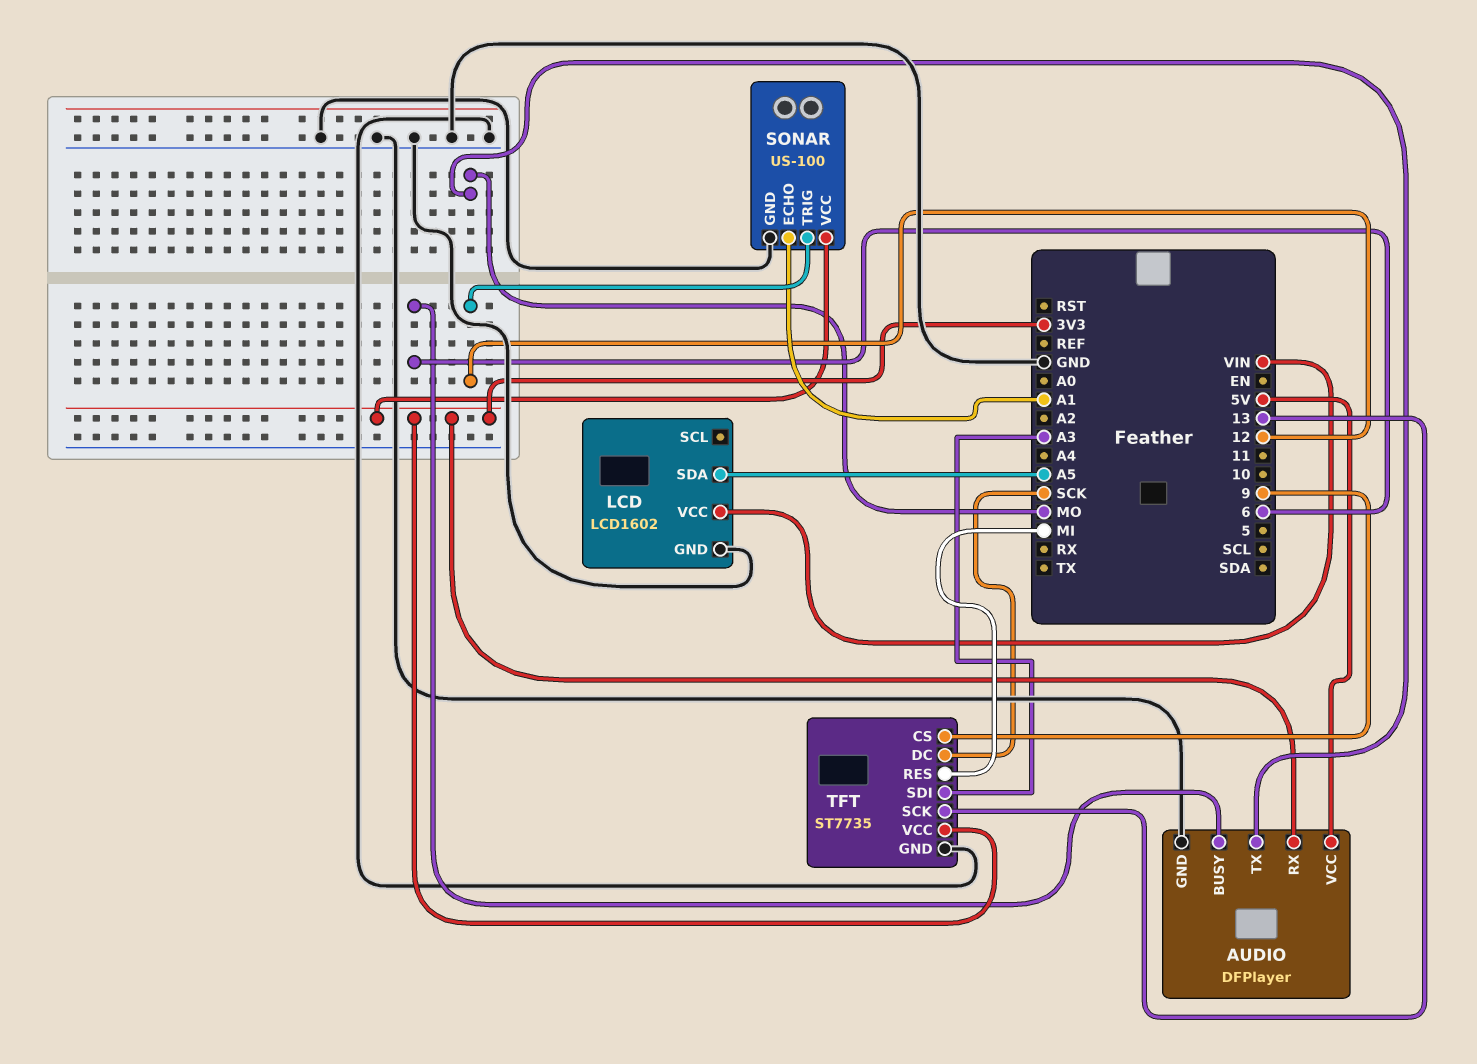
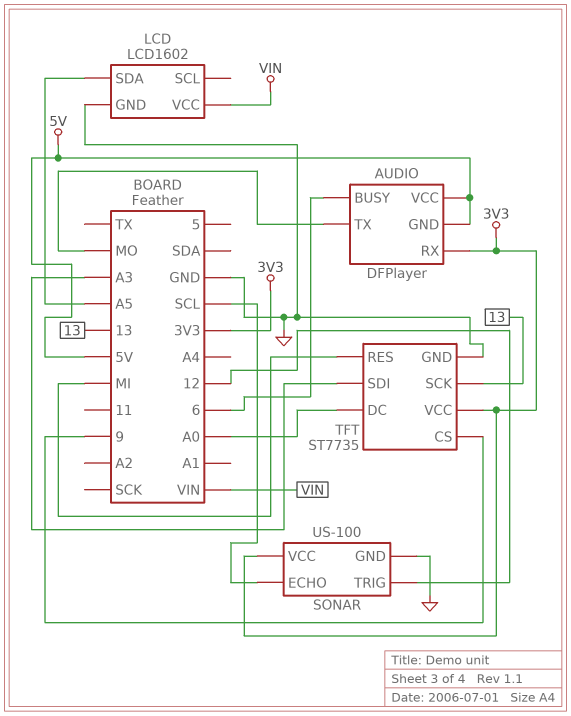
AUDIO pin GND: GND -> 5V
SONAR pin ECHO: A1 -> SCL
TFT pin DC: SCK -> A0

